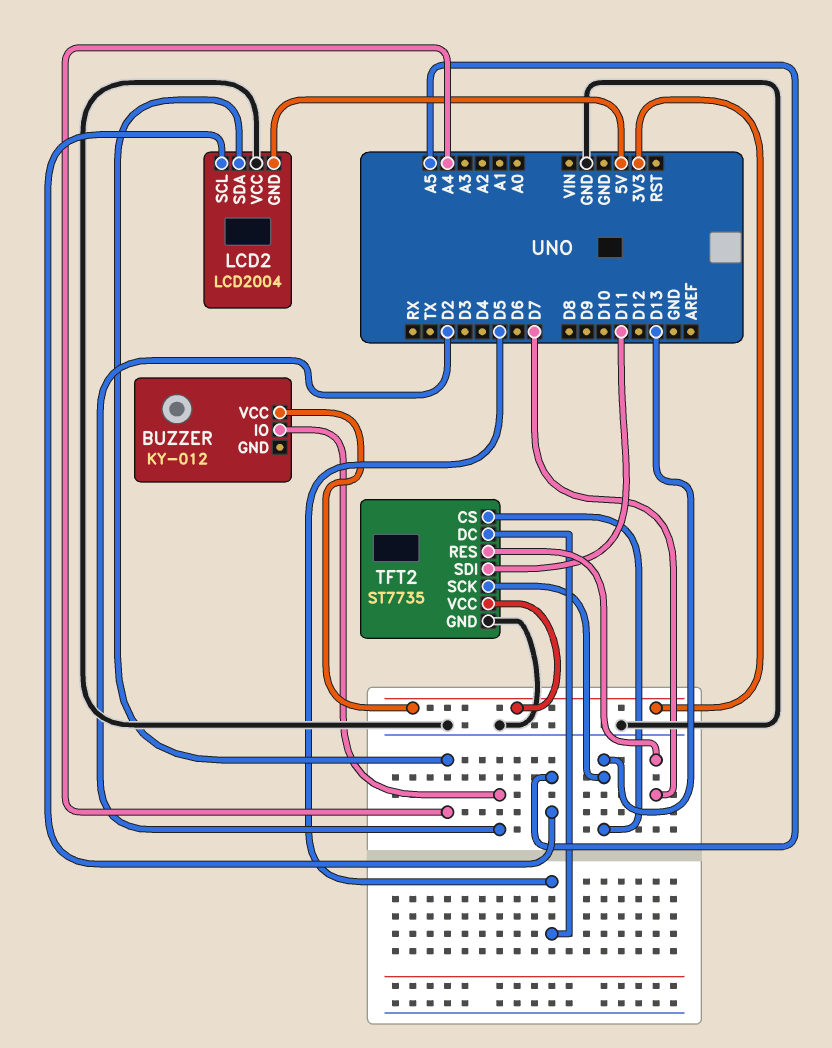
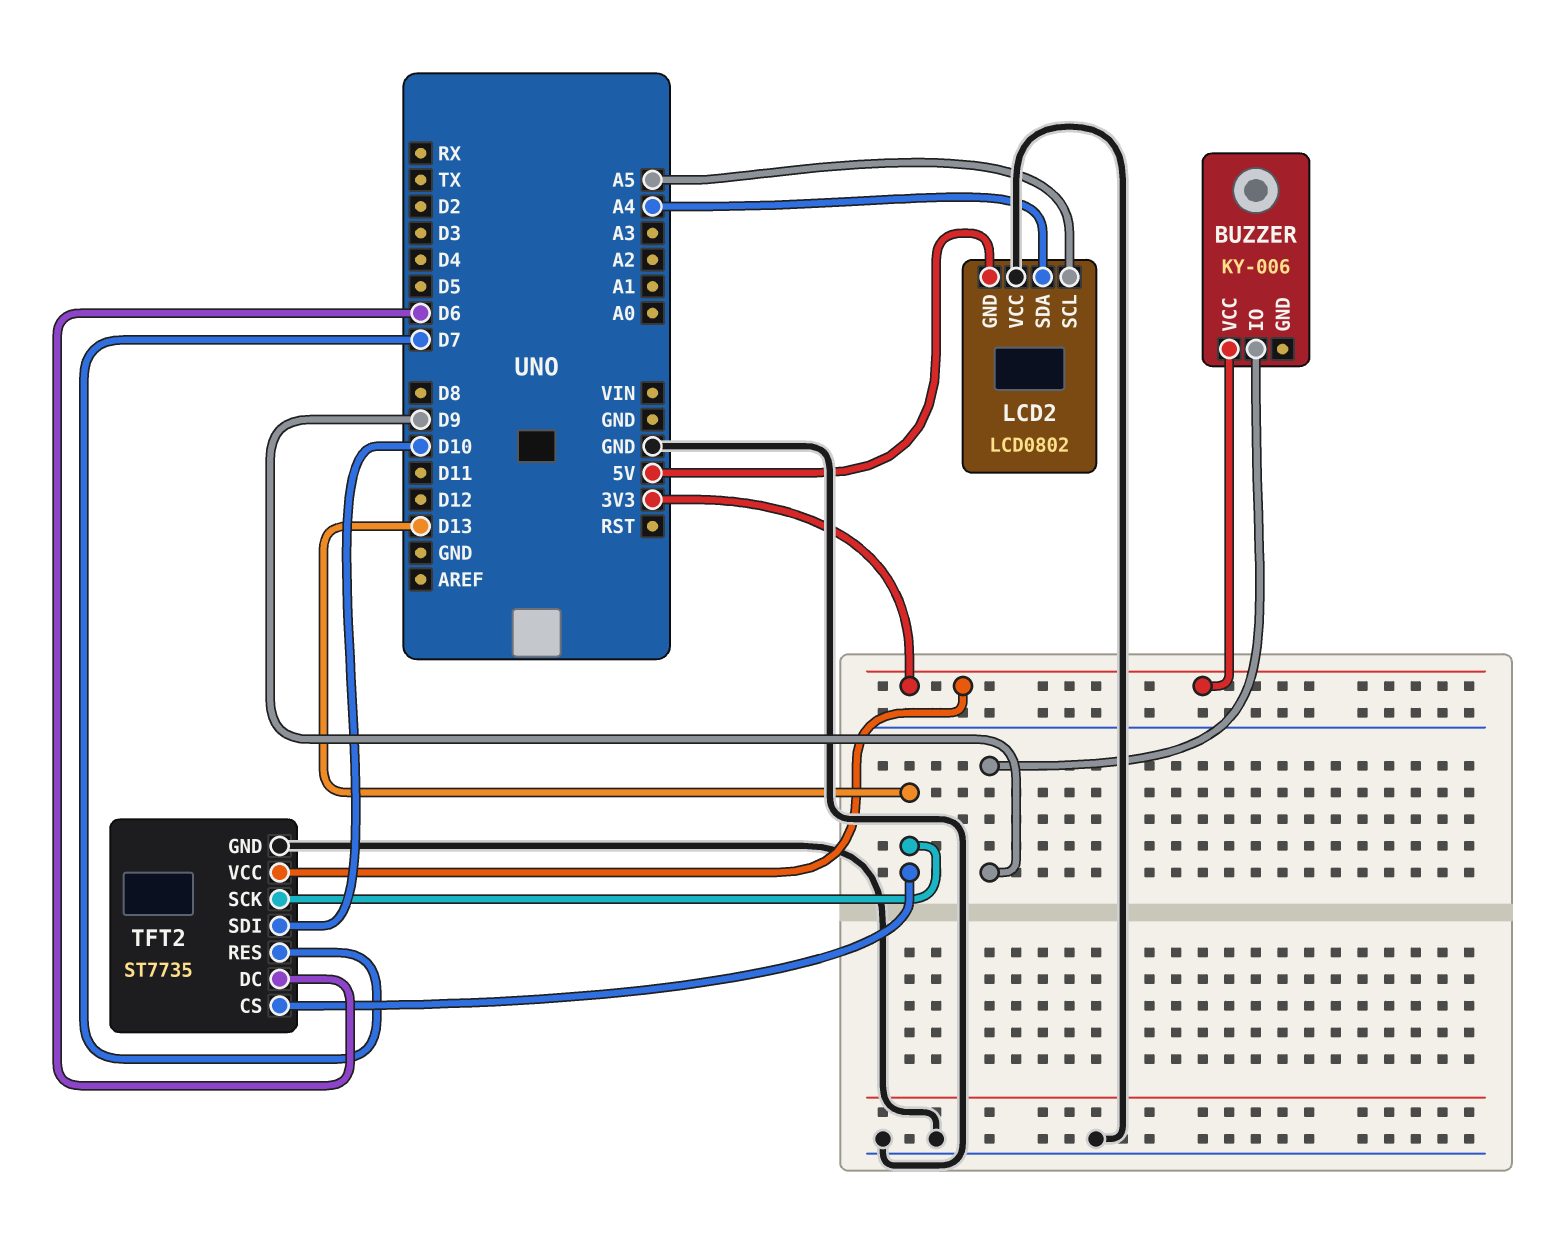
BUZZER: KY-012 -> KY-006
BUZZER pin IO: D2 -> D9
LCD2: LCD2004 -> LCD0802
TFT2 pin DC: D5 -> D6
TFT2 pin SDI: D11 -> D10

